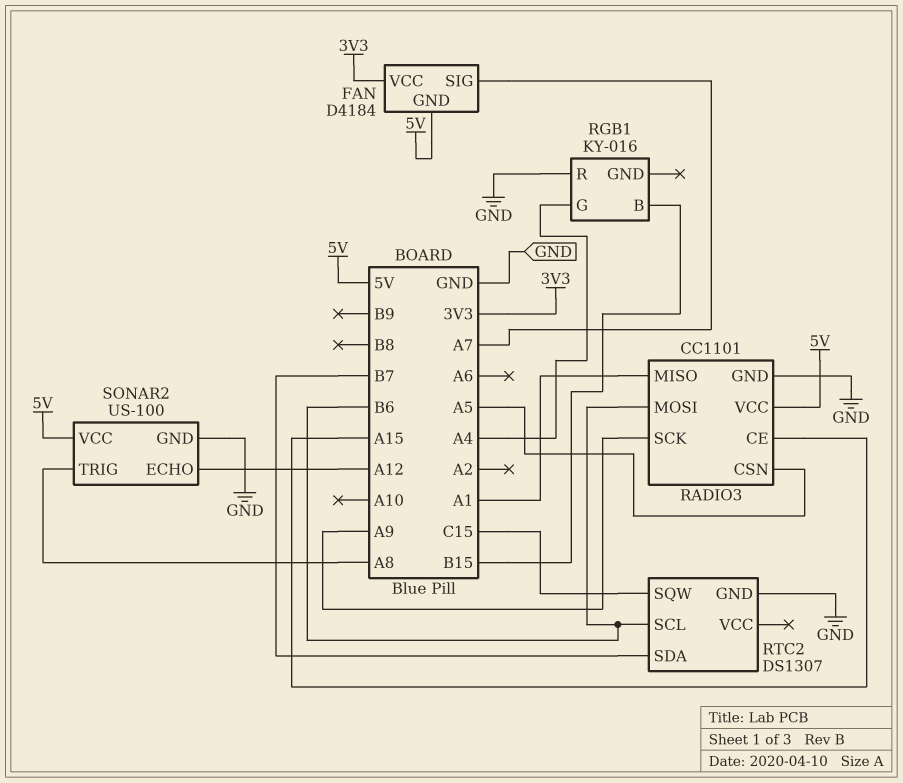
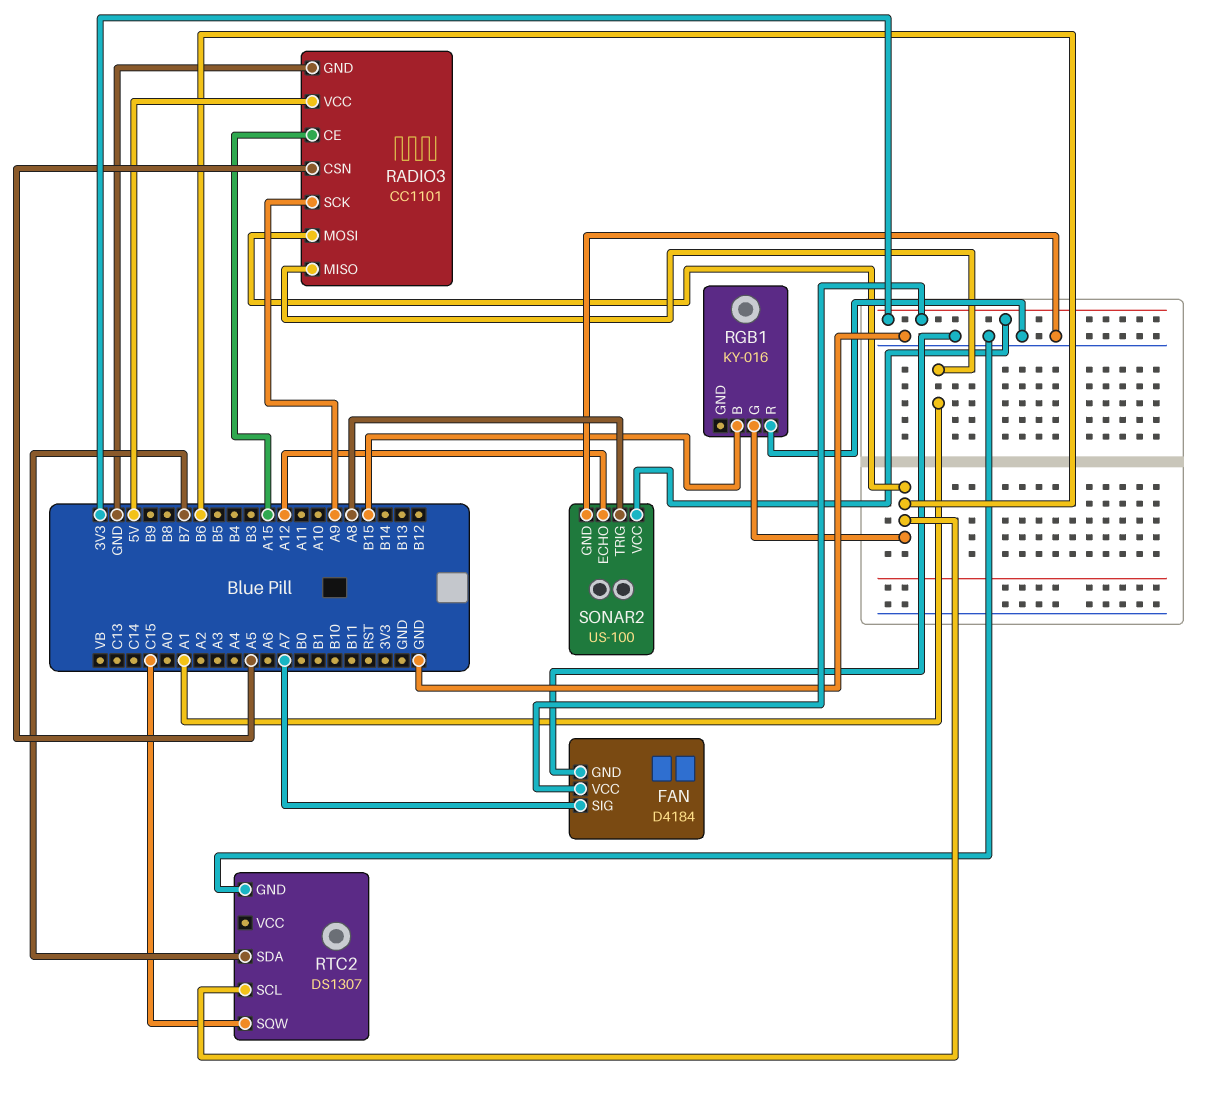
FAN pin GND: 5V -> GND
RGB1 pin G: A4 -> B6
SONAR2 pin VCC: 5V -> 3V3

